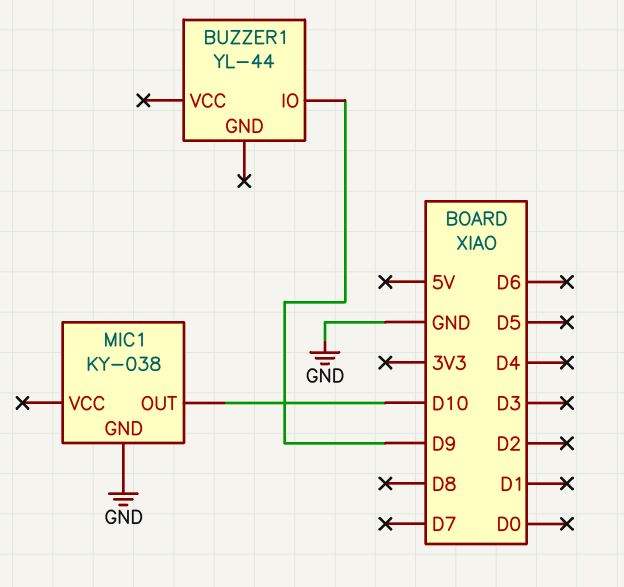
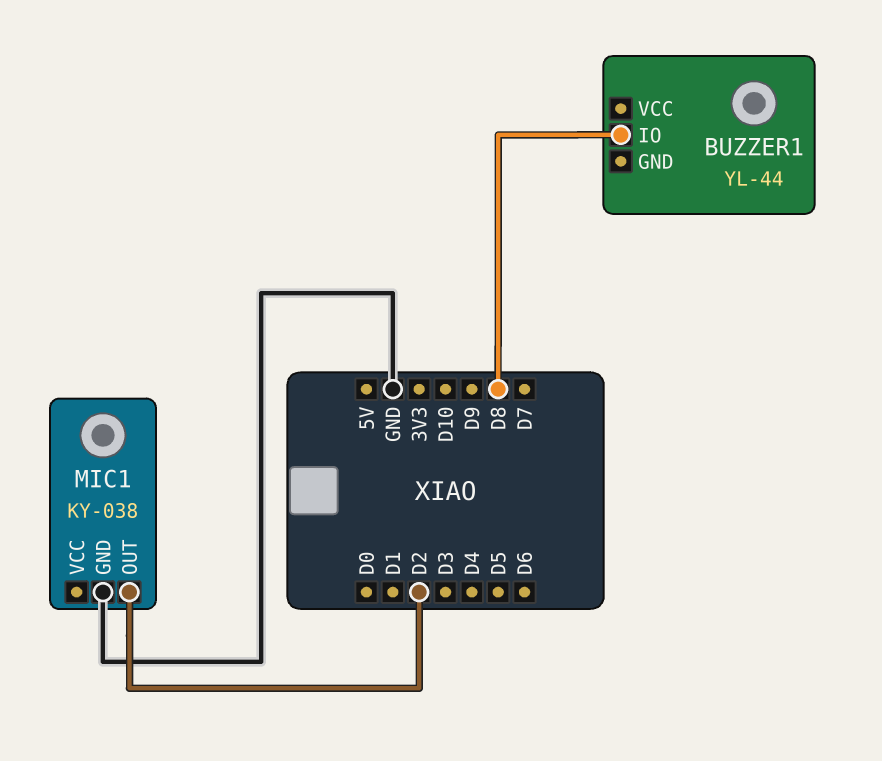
BUZZER1 pin IO: D9 -> D8
MIC1 pin OUT: D10 -> D2

